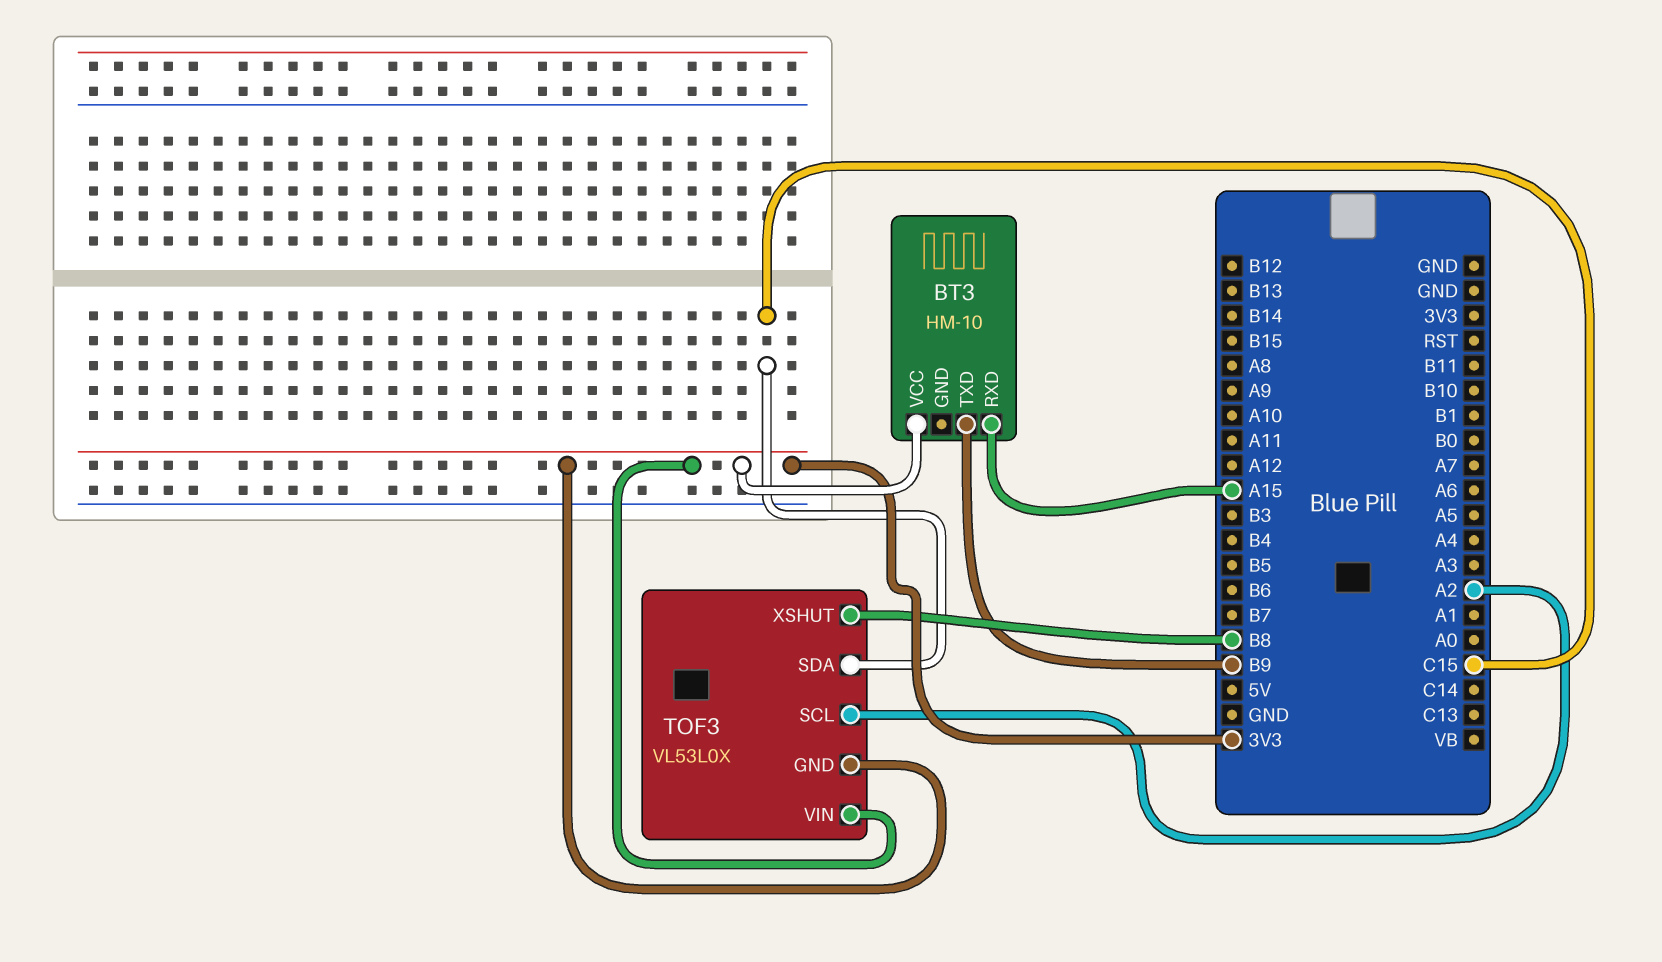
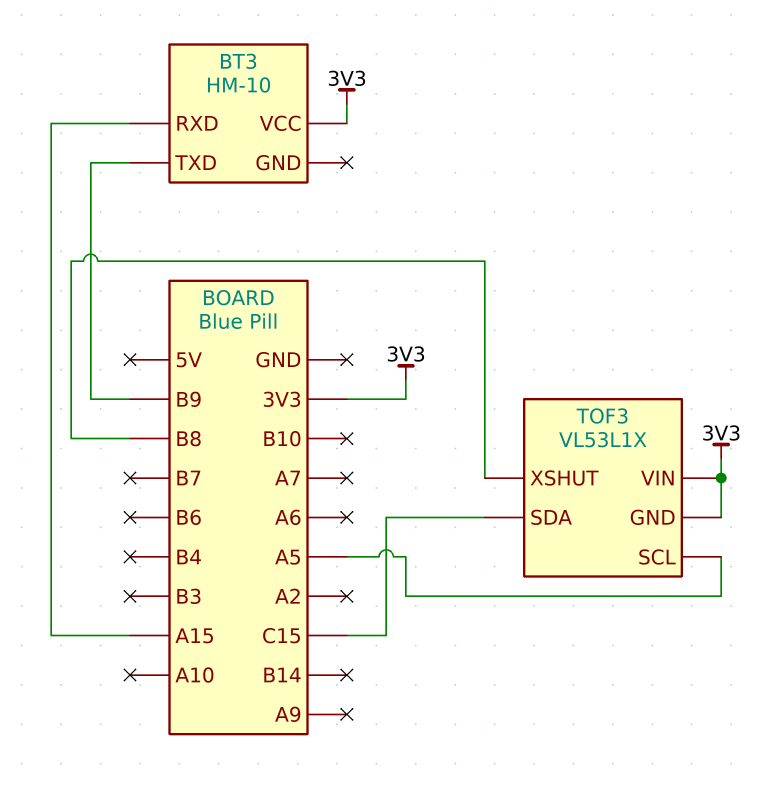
TOF3: VL53L0X -> VL53L1X
TOF3 pin SCL: A2 -> A5

